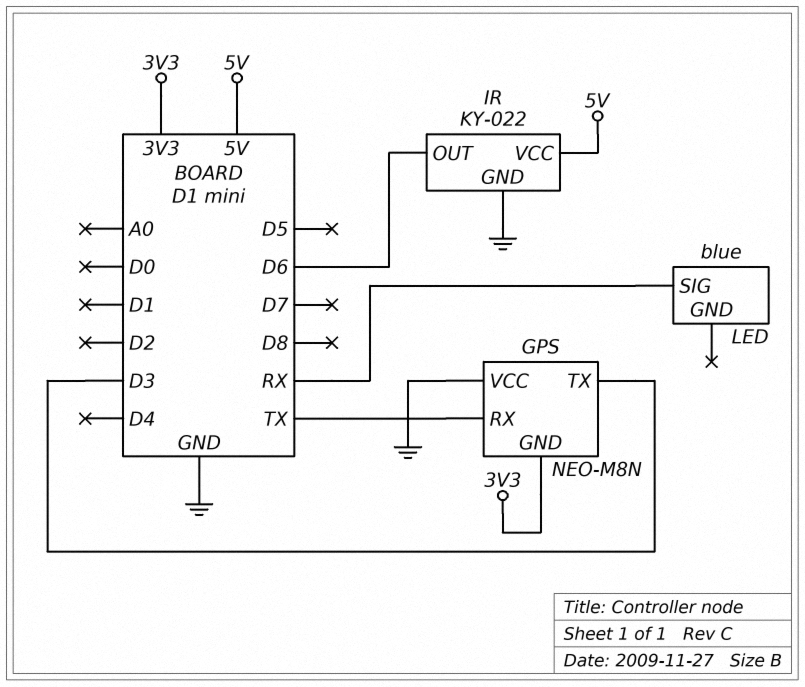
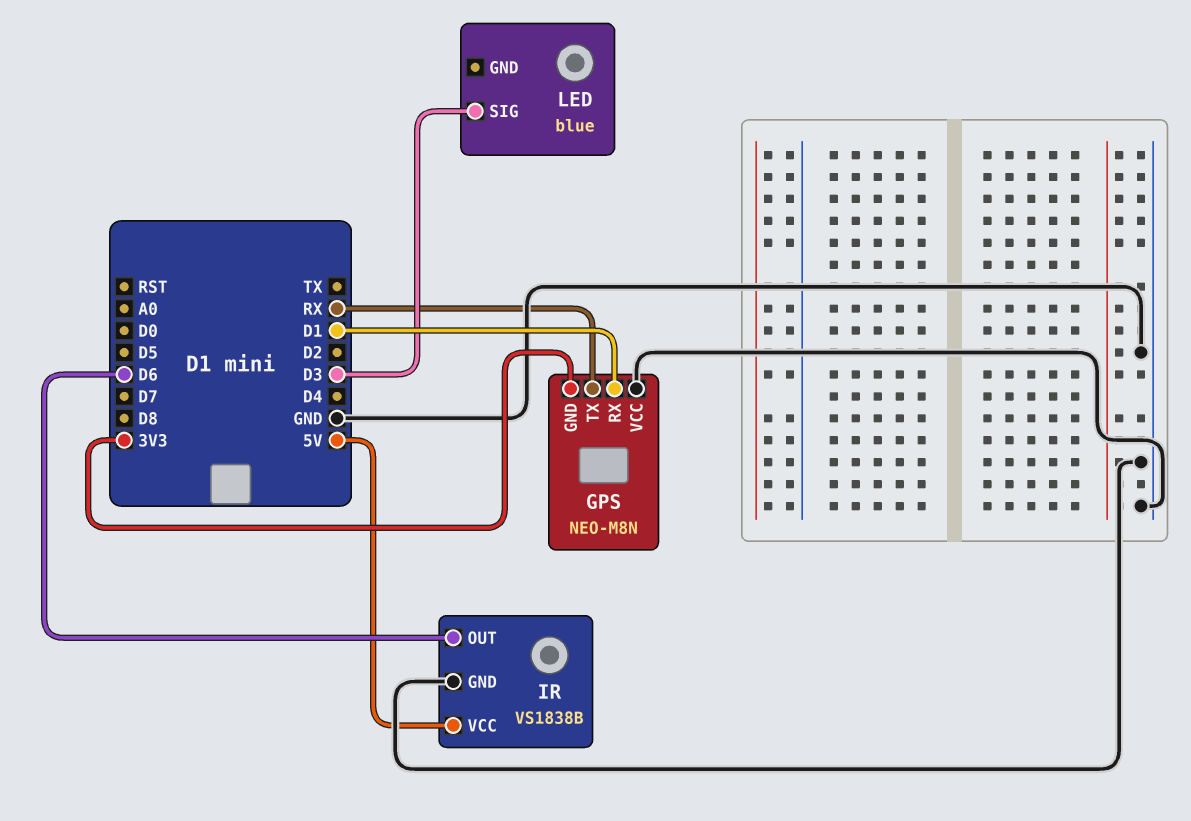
GPS pin RX: TX -> D1
GPS pin TX: D3 -> RX
IR: KY-022 -> VS1838B
LED pin SIG: RX -> D3

